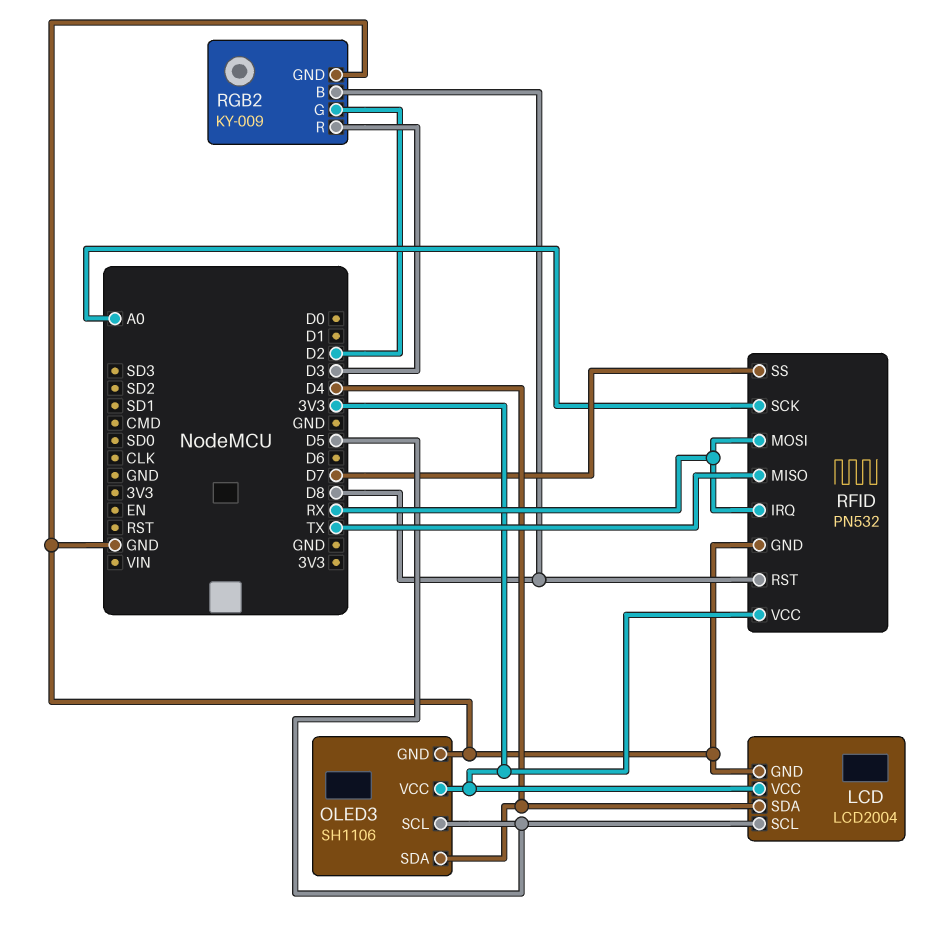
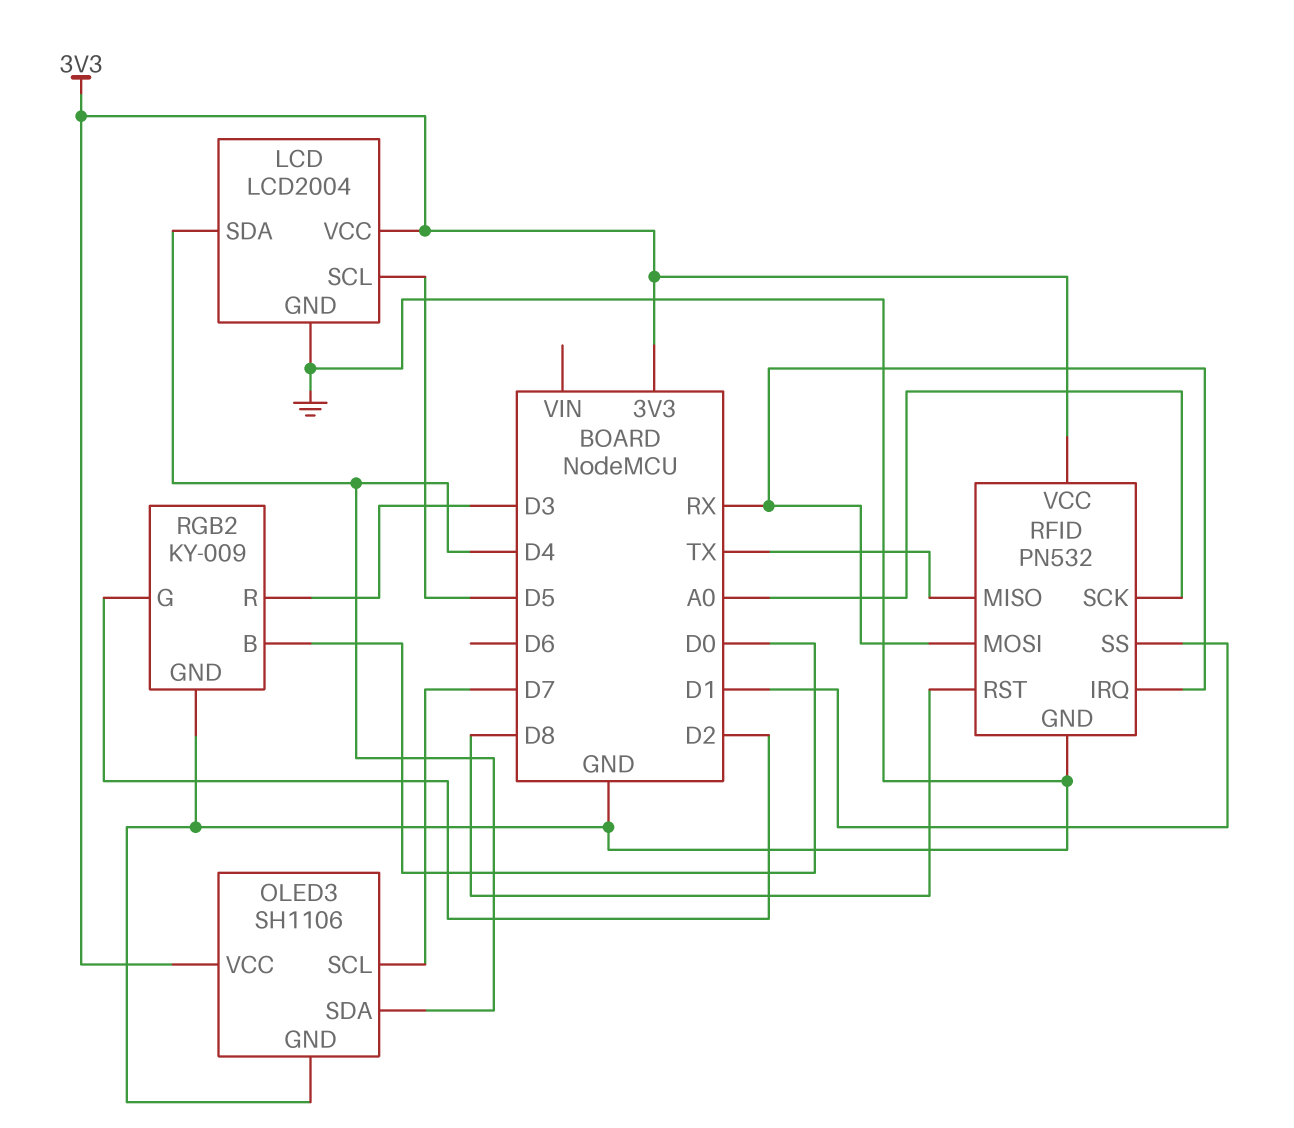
OLED3 pin SCL: D5 -> D7
RFID pin SS: D7 -> D1
RGB2 pin B: D8 -> D0

